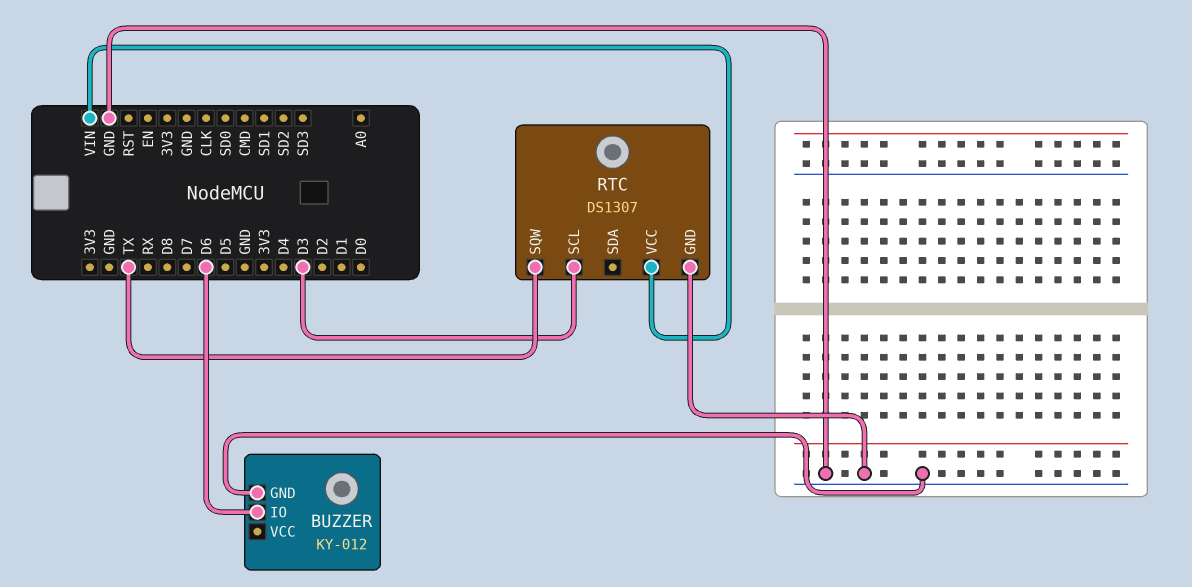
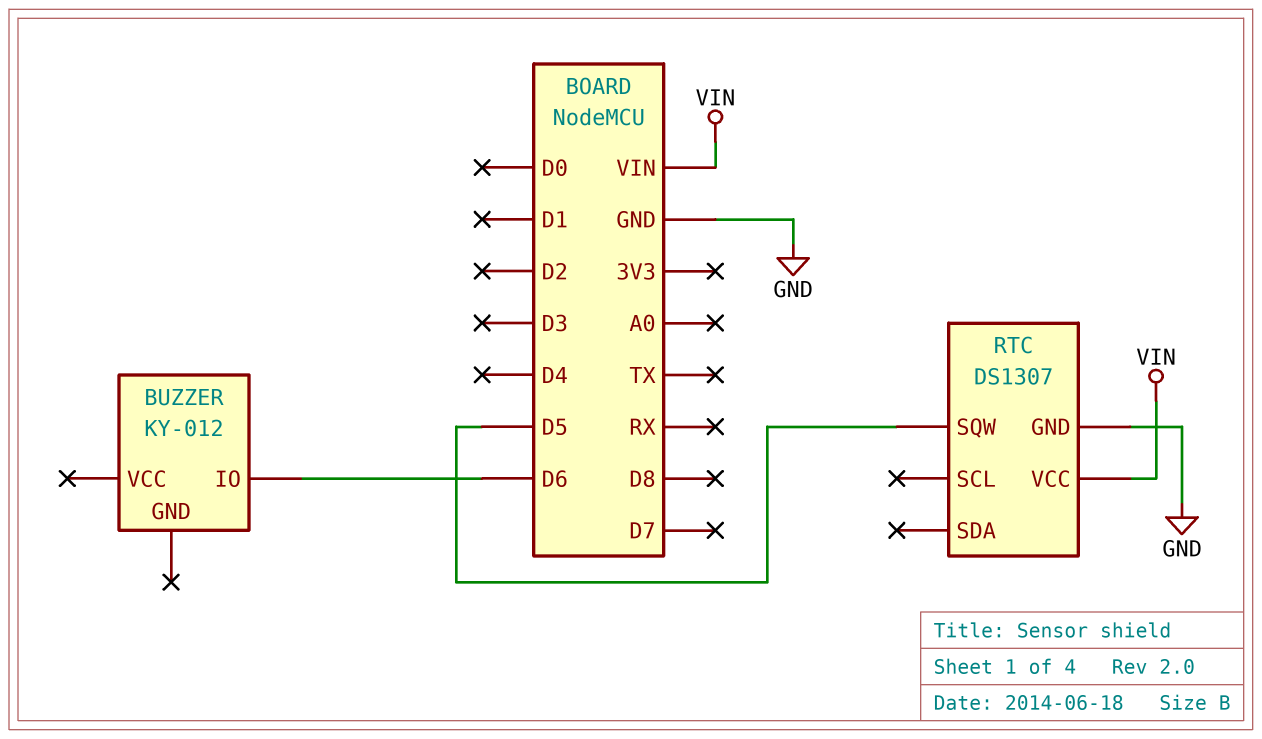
BUZZER pin GND: GND -> none
RTC pin SCL: D3 -> none
RTC pin SQW: TX -> D5

